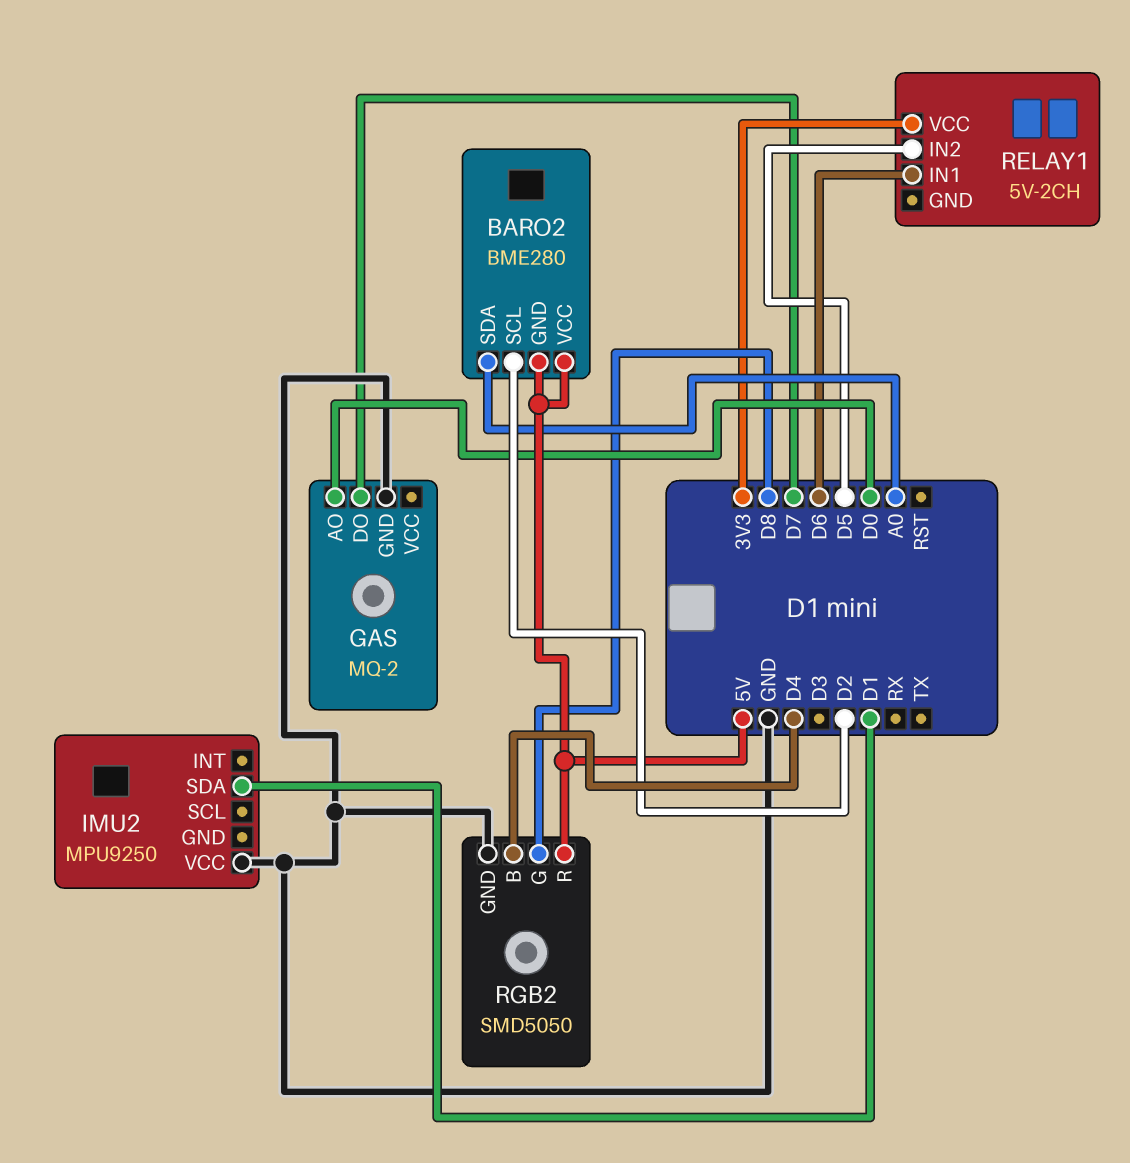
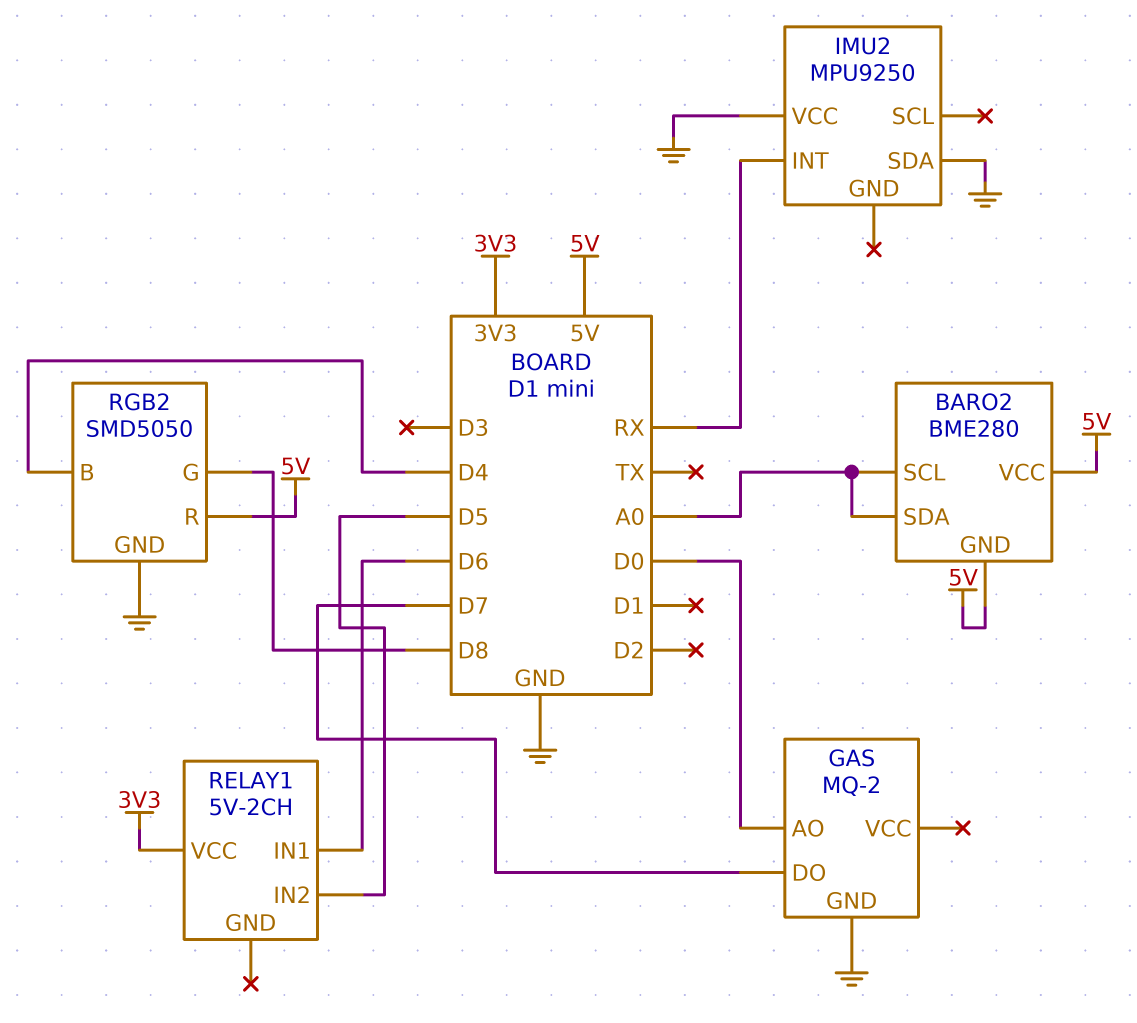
BARO2 pin SCL: D2 -> A0
IMU2 pin INT: none -> RX
IMU2 pin SDA: D1 -> GND

